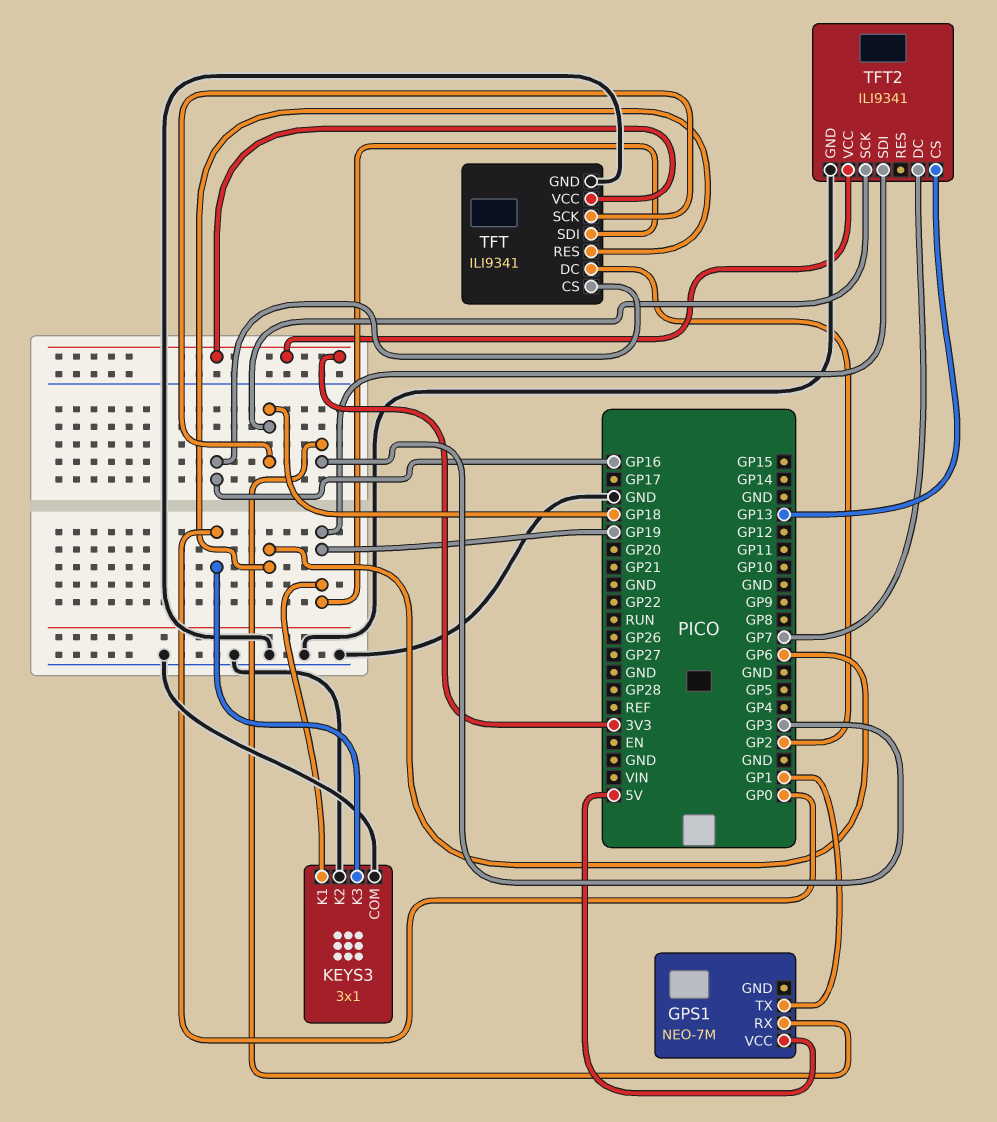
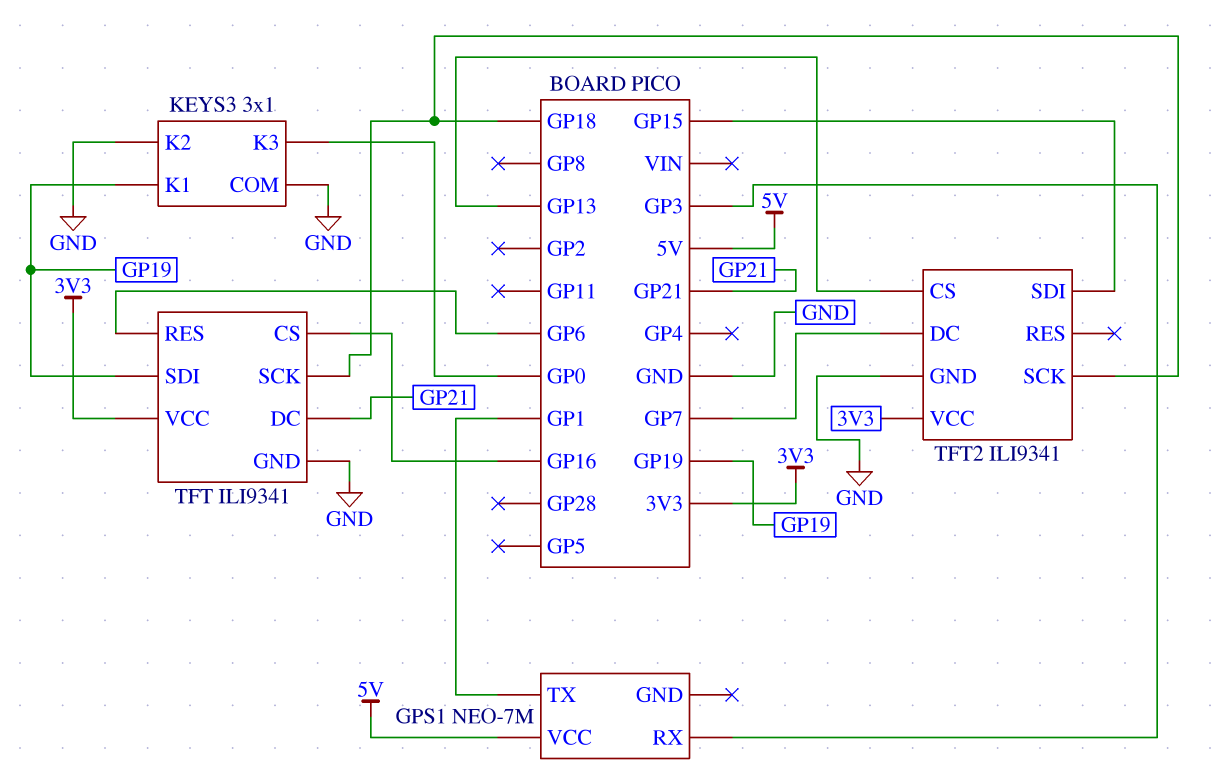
TFT pin DC: GP2 -> GP21
TFT2 pin SDI: GP19 -> GP15

